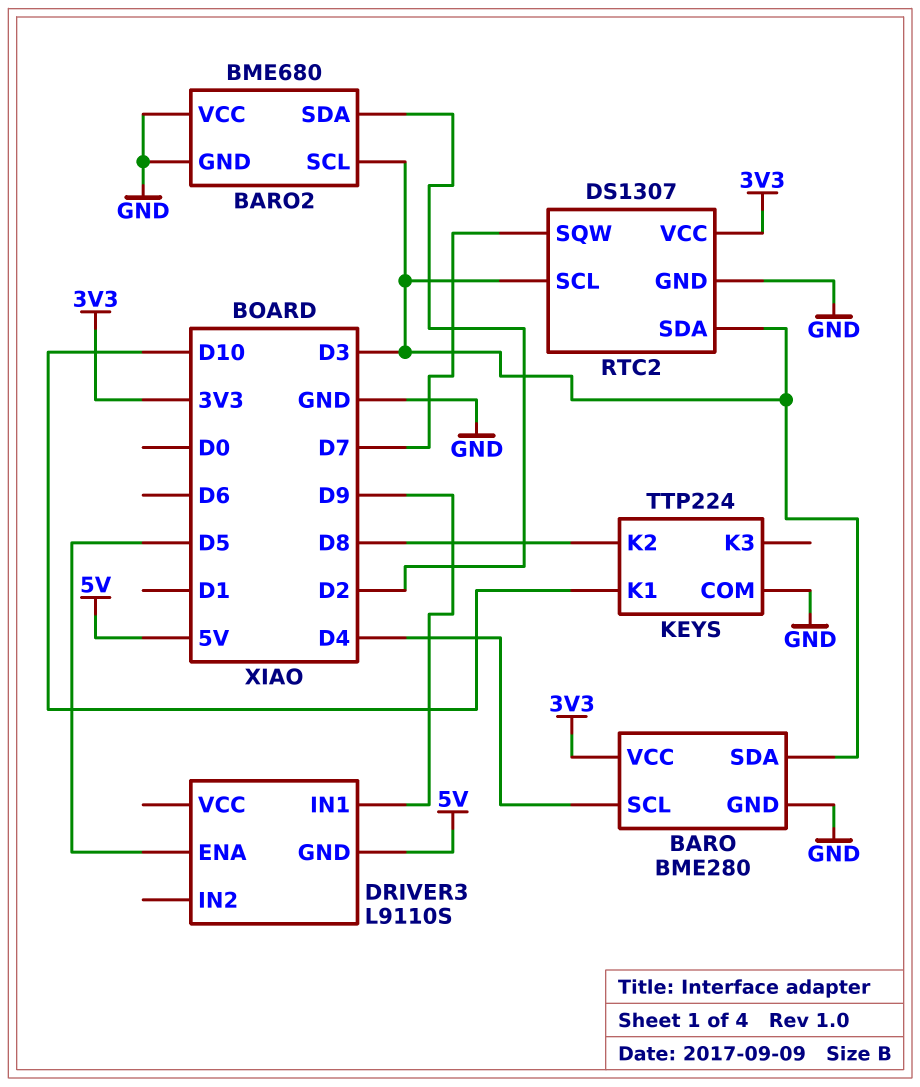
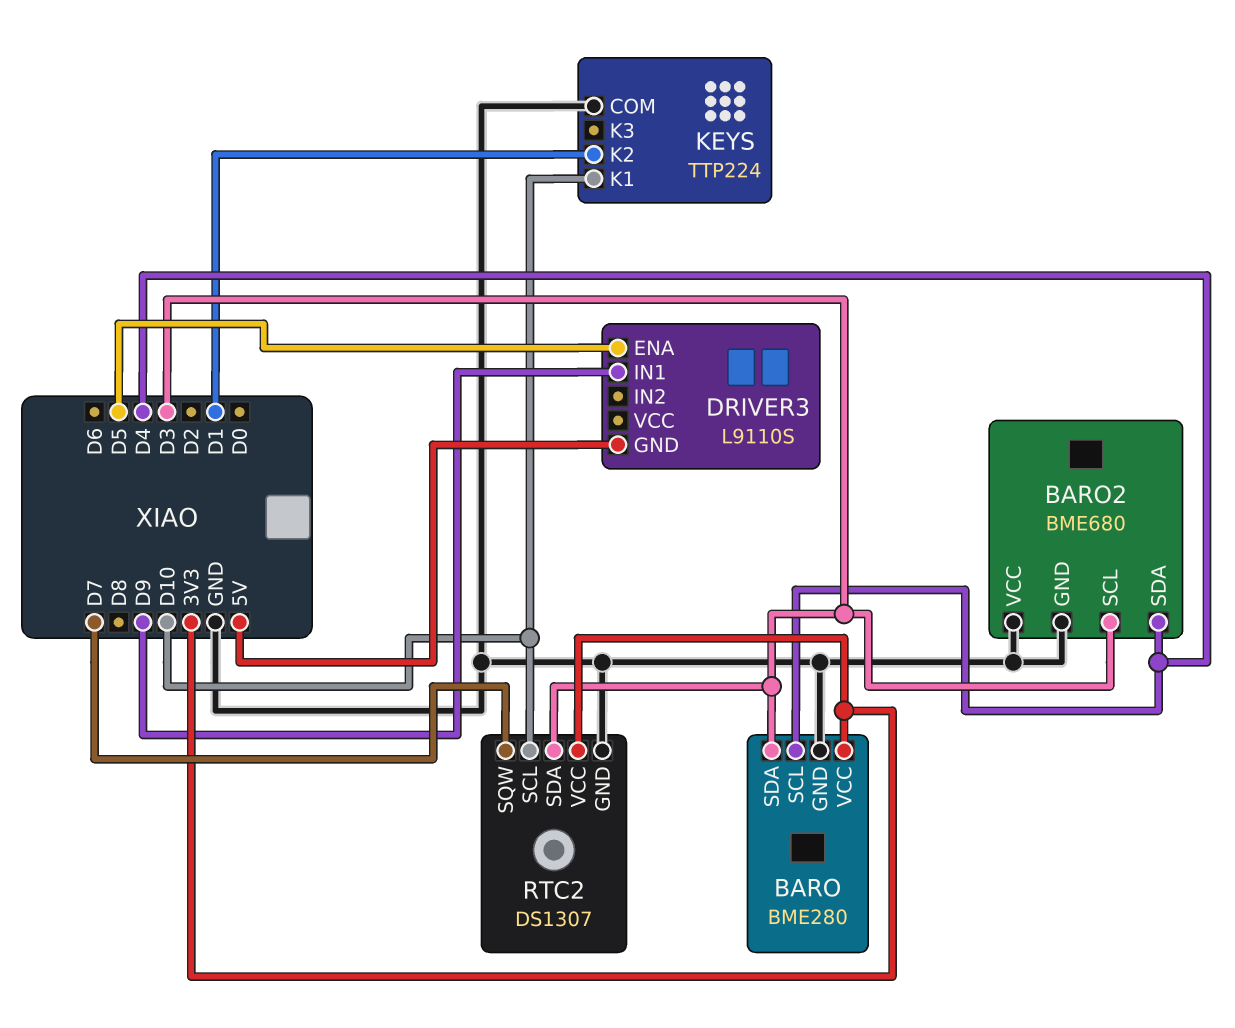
BARO2 pin SDA: D2 -> D4
KEYS pin K2: D8 -> D1
RTC2 pin SCL: D3 -> D10

